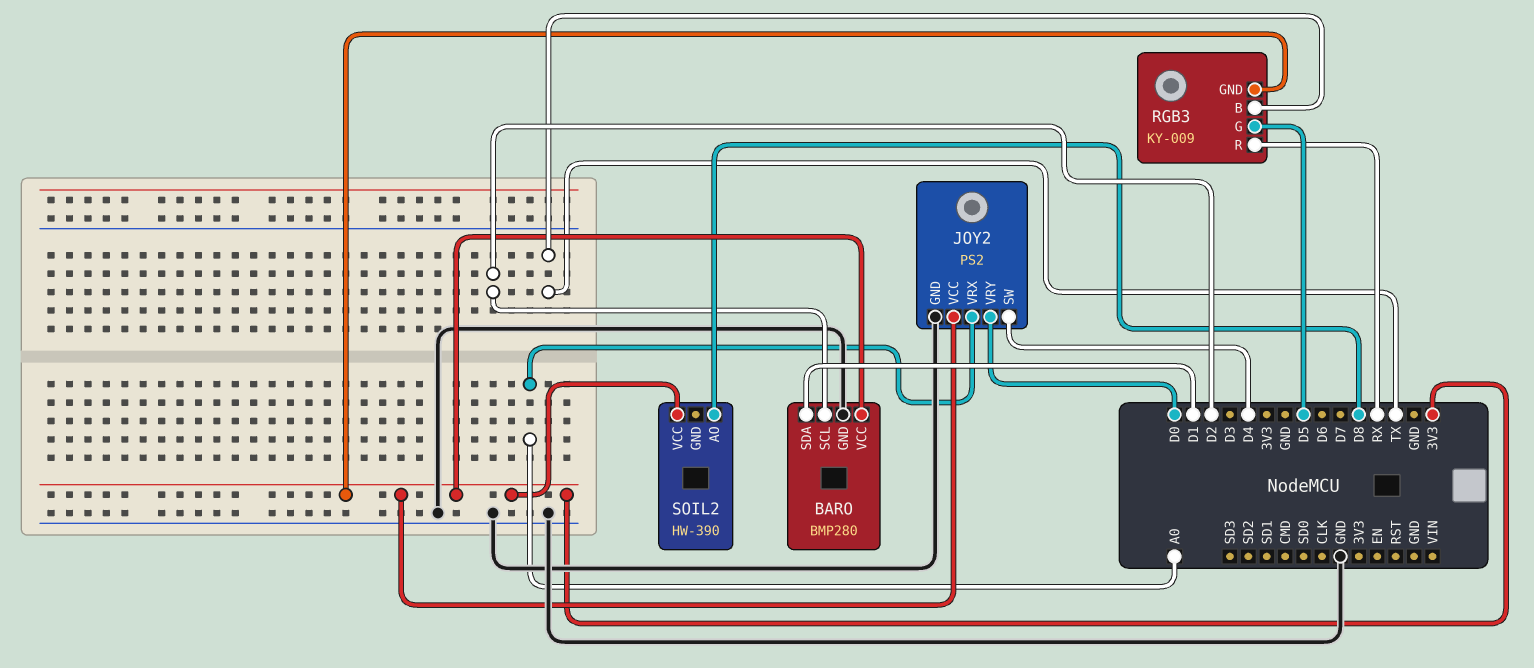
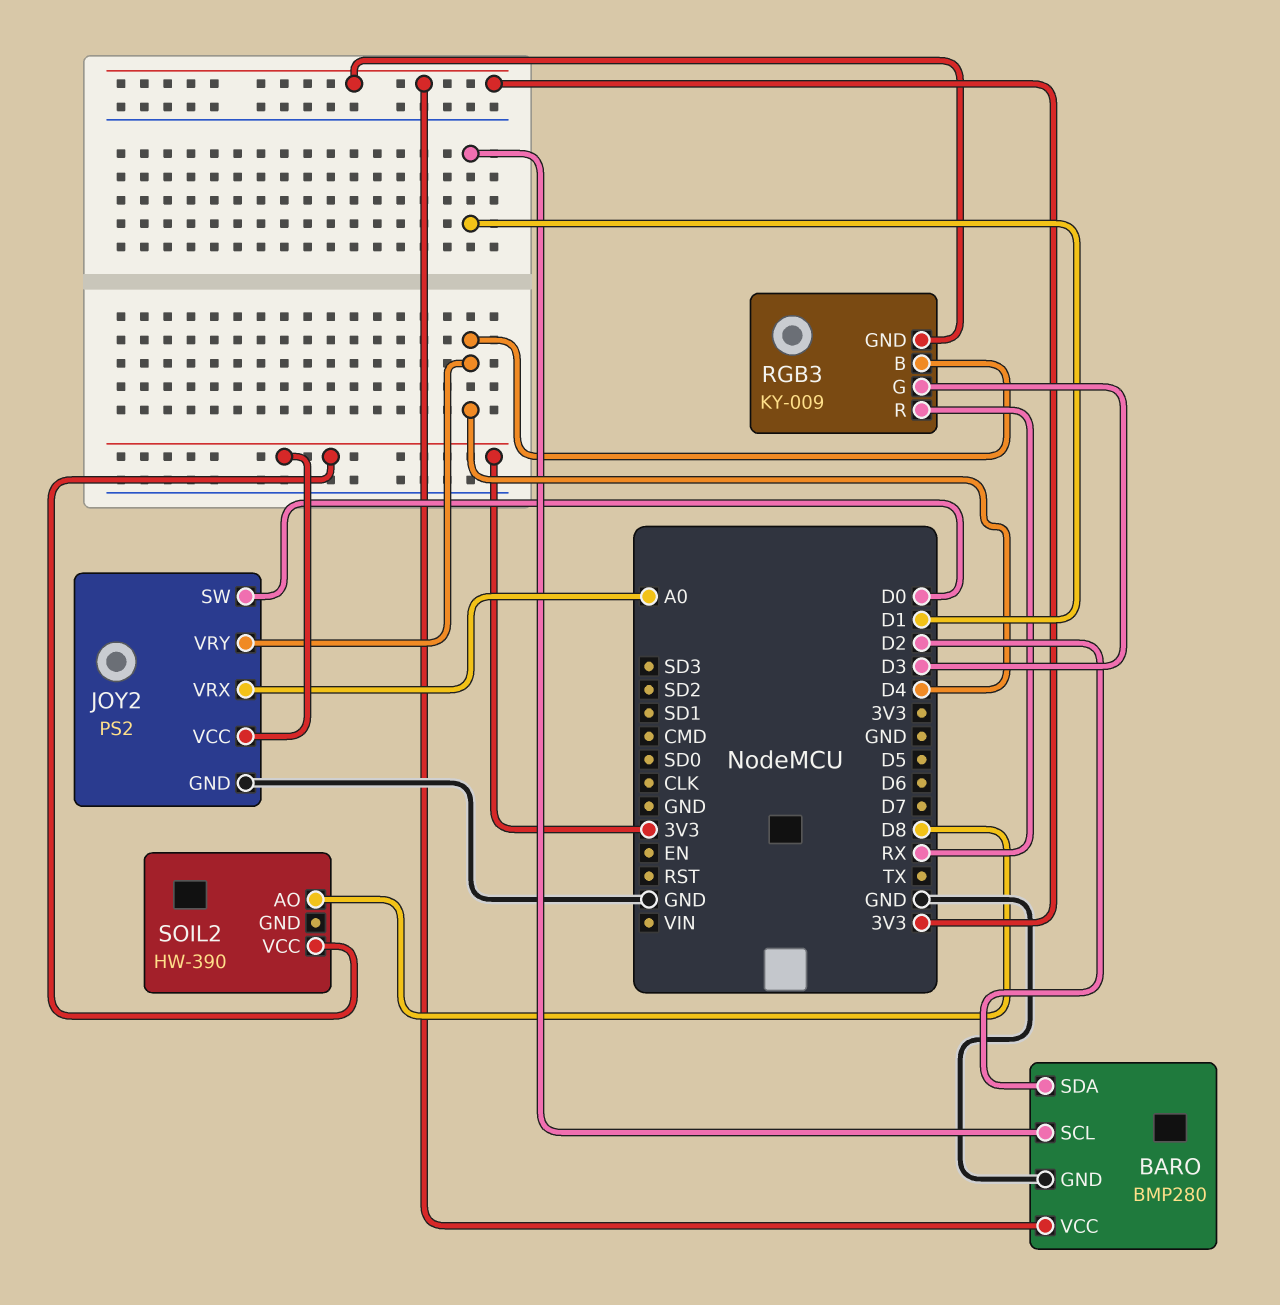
BARO pin SCL: D2 -> D1
BARO pin SDA: D1 -> D2
JOY2 pin SW: D4 -> D0
JOY2 pin VRY: D0 -> D4
RGB3 pin B: TX -> D4
RGB3 pin G: D5 -> D3

